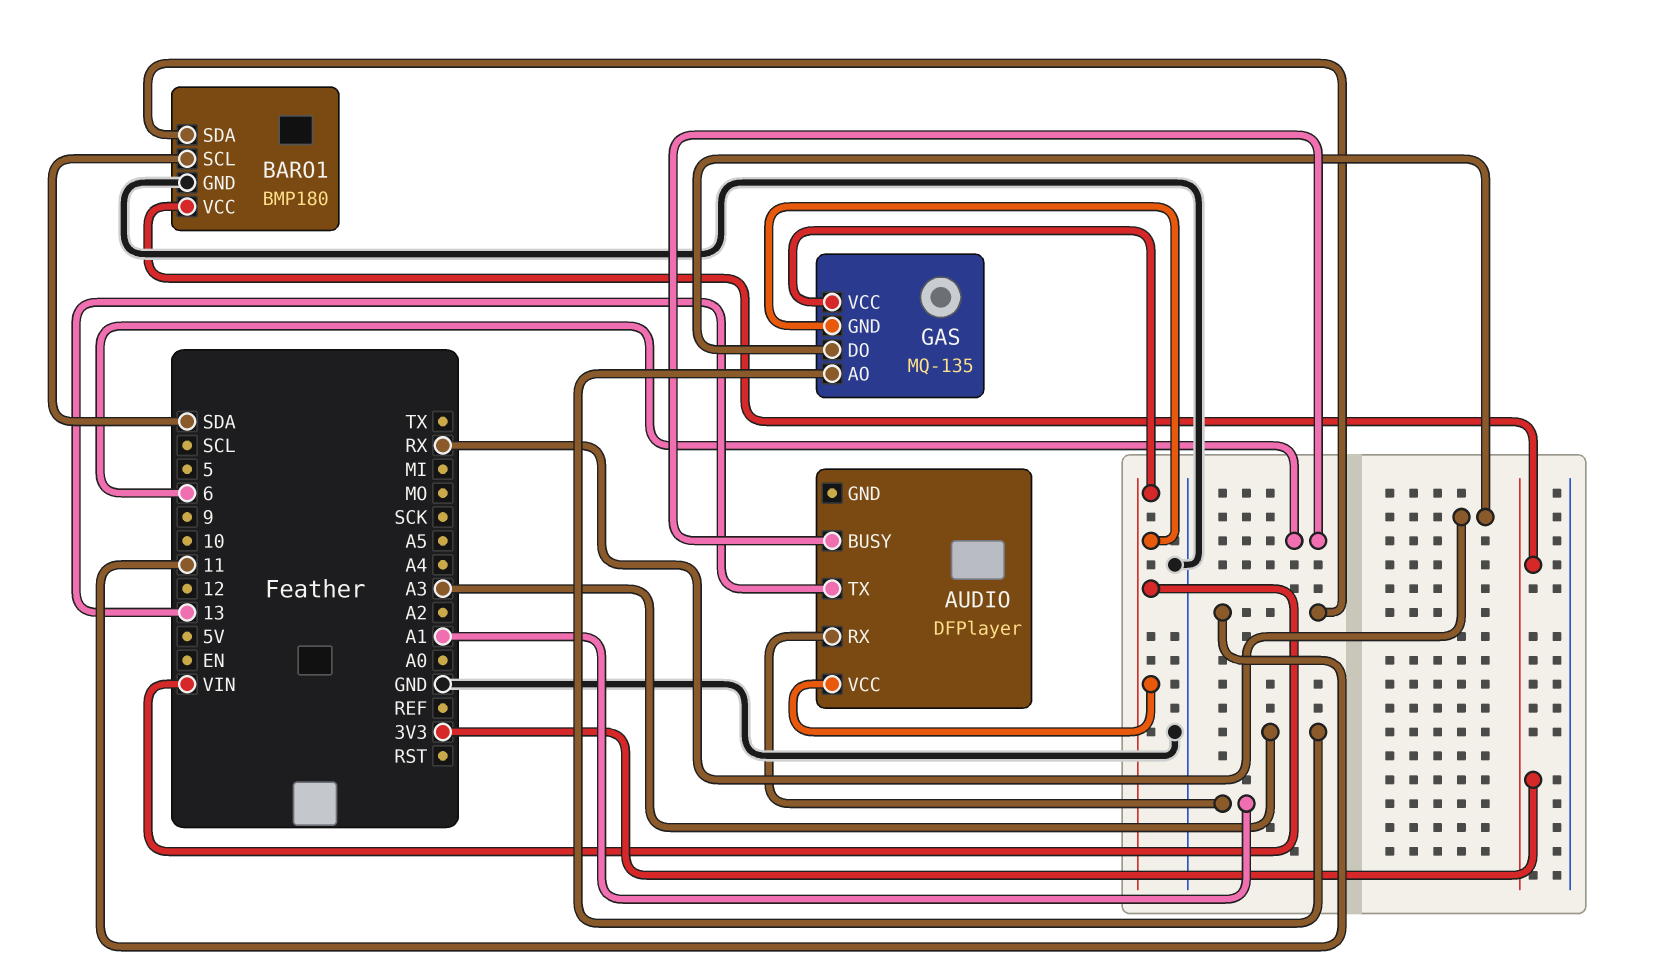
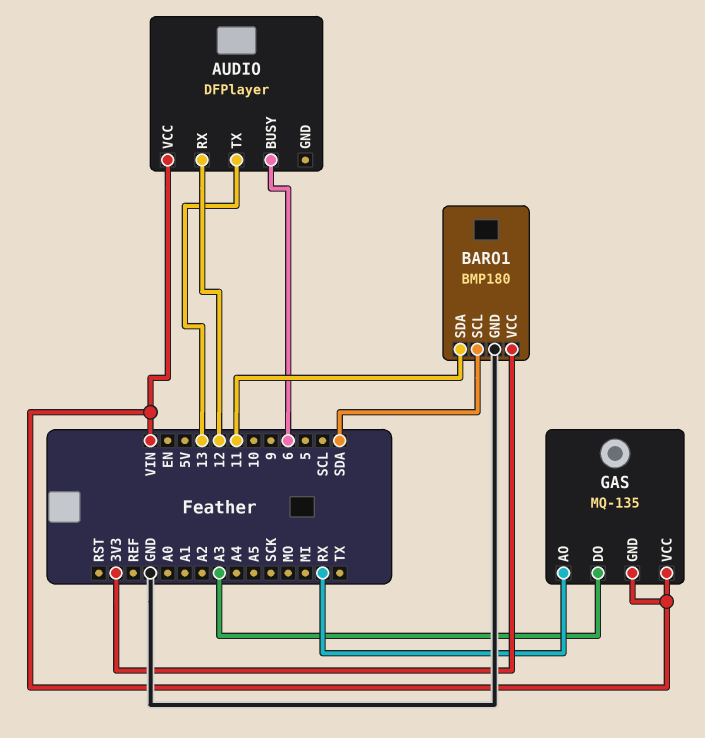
AUDIO pin RX: A1 -> 12
GAS pin AO: A3 -> RX
GAS pin DO: RX -> A3

